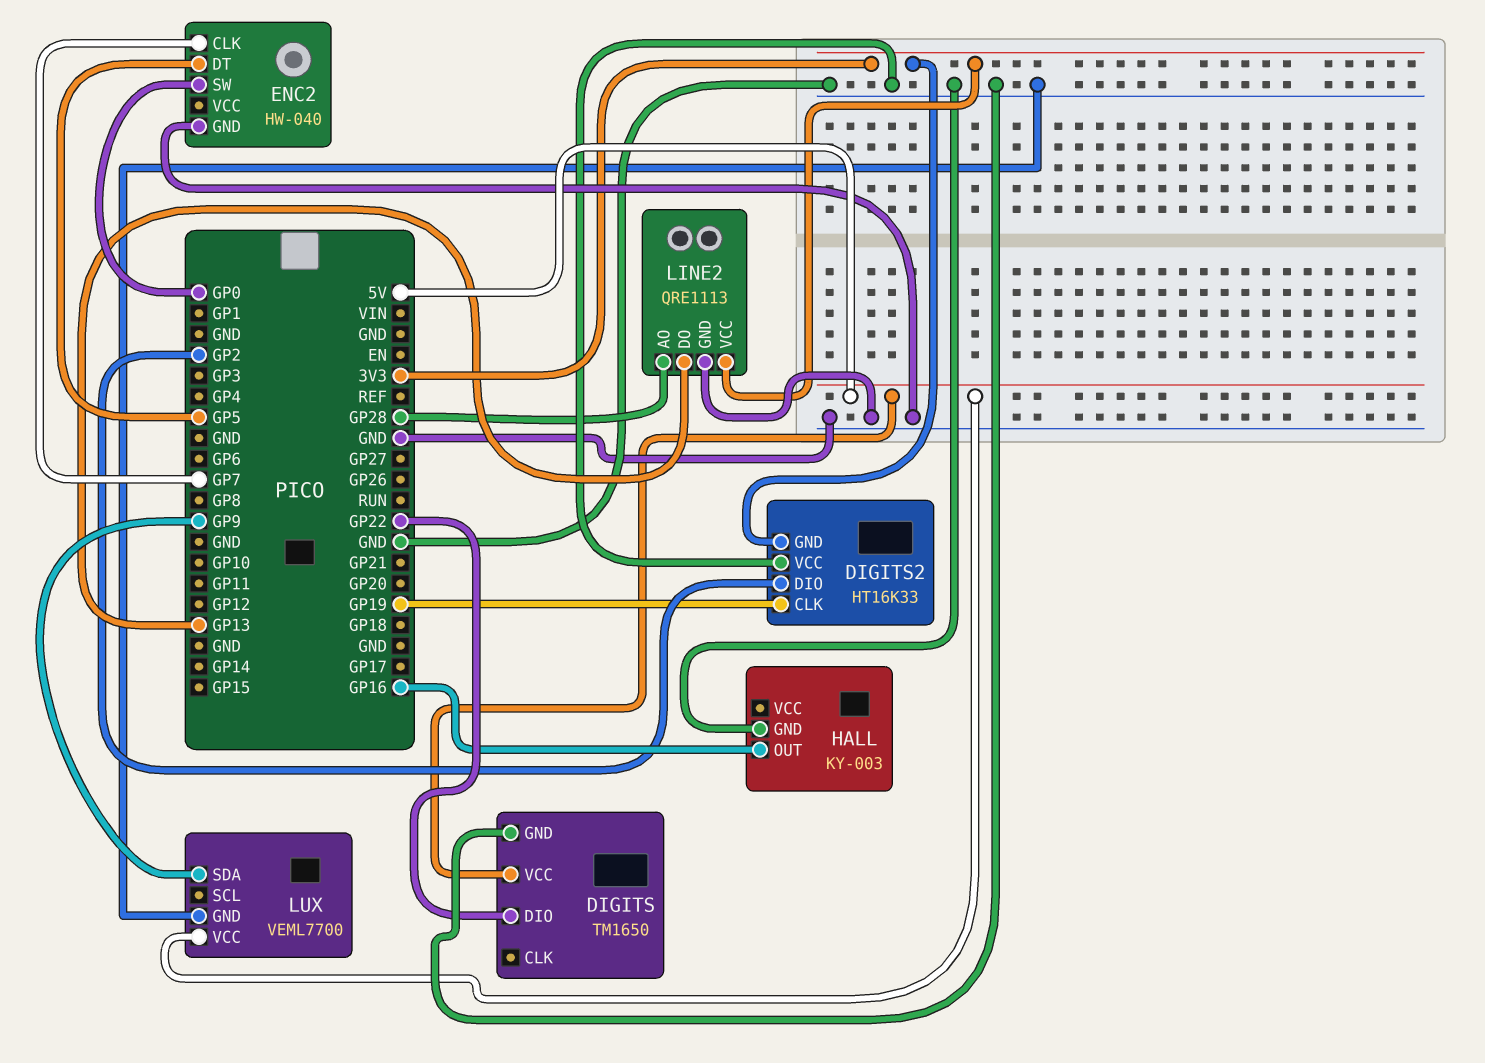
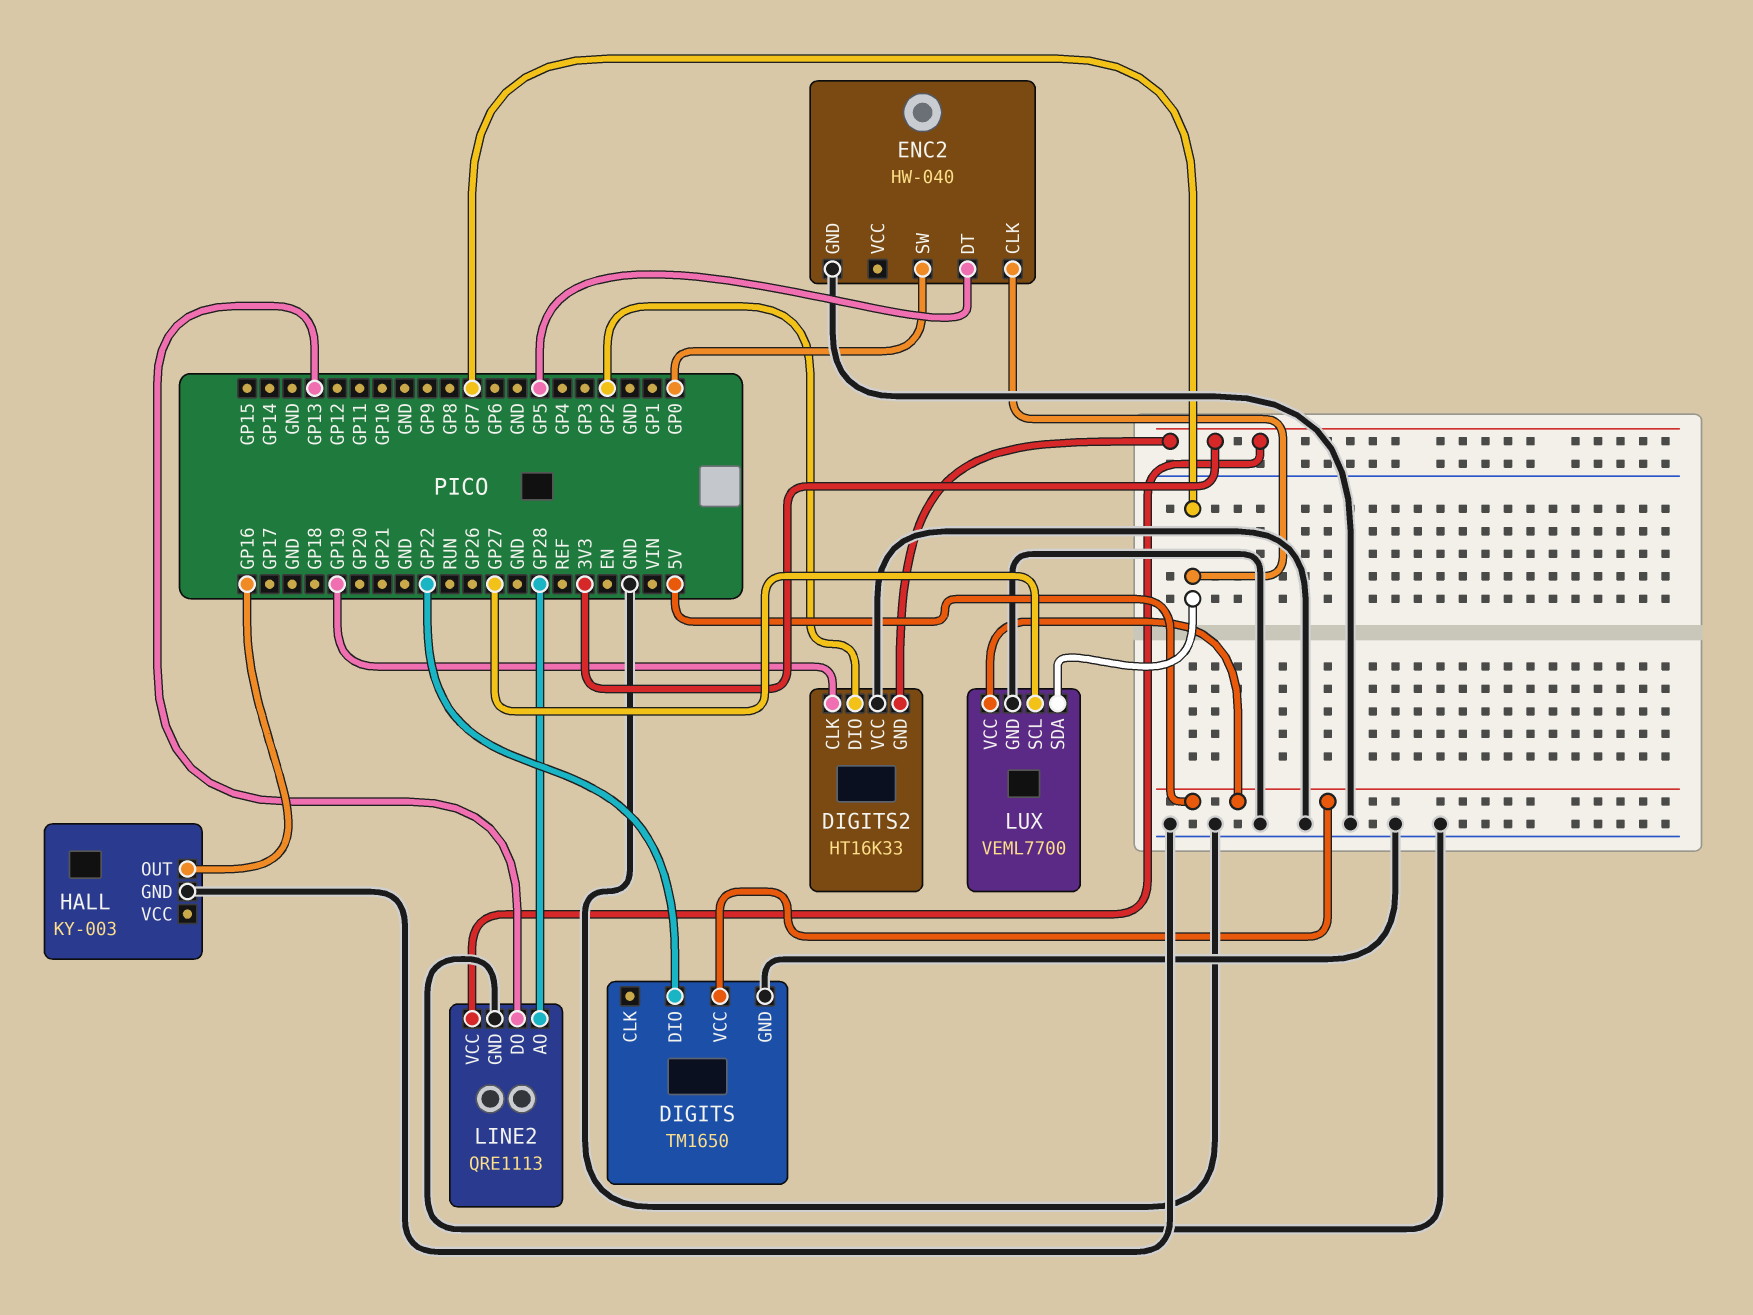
LUX pin SCL: none -> GP27
LUX pin SDA: GP9 -> GP7

